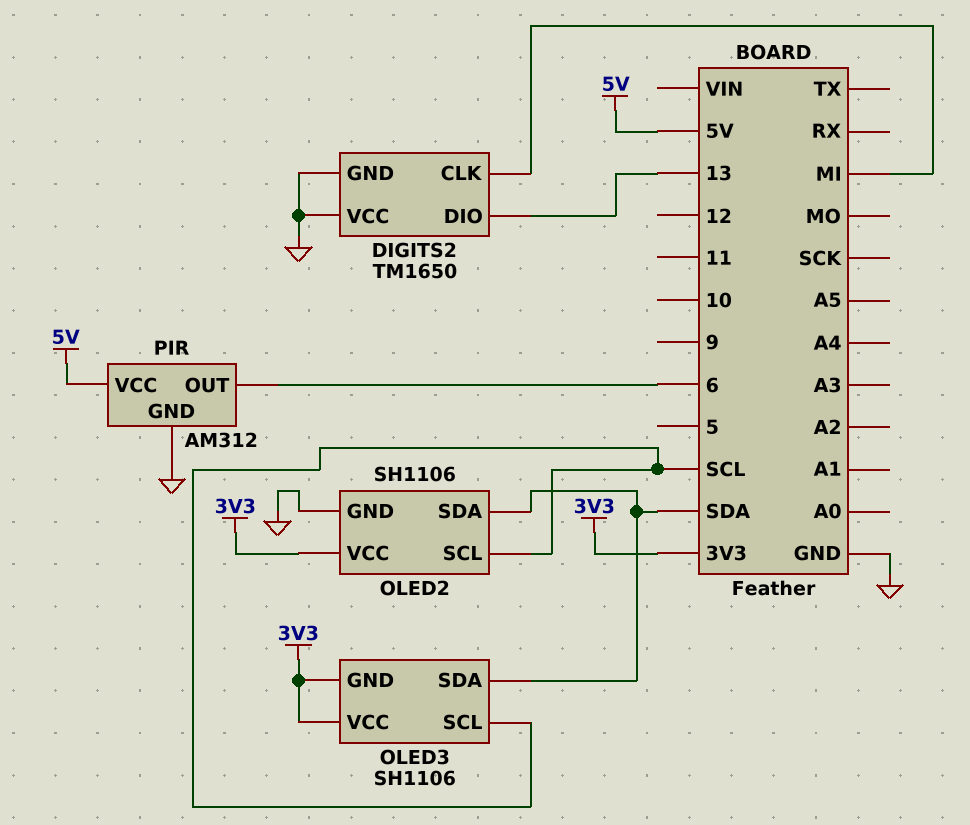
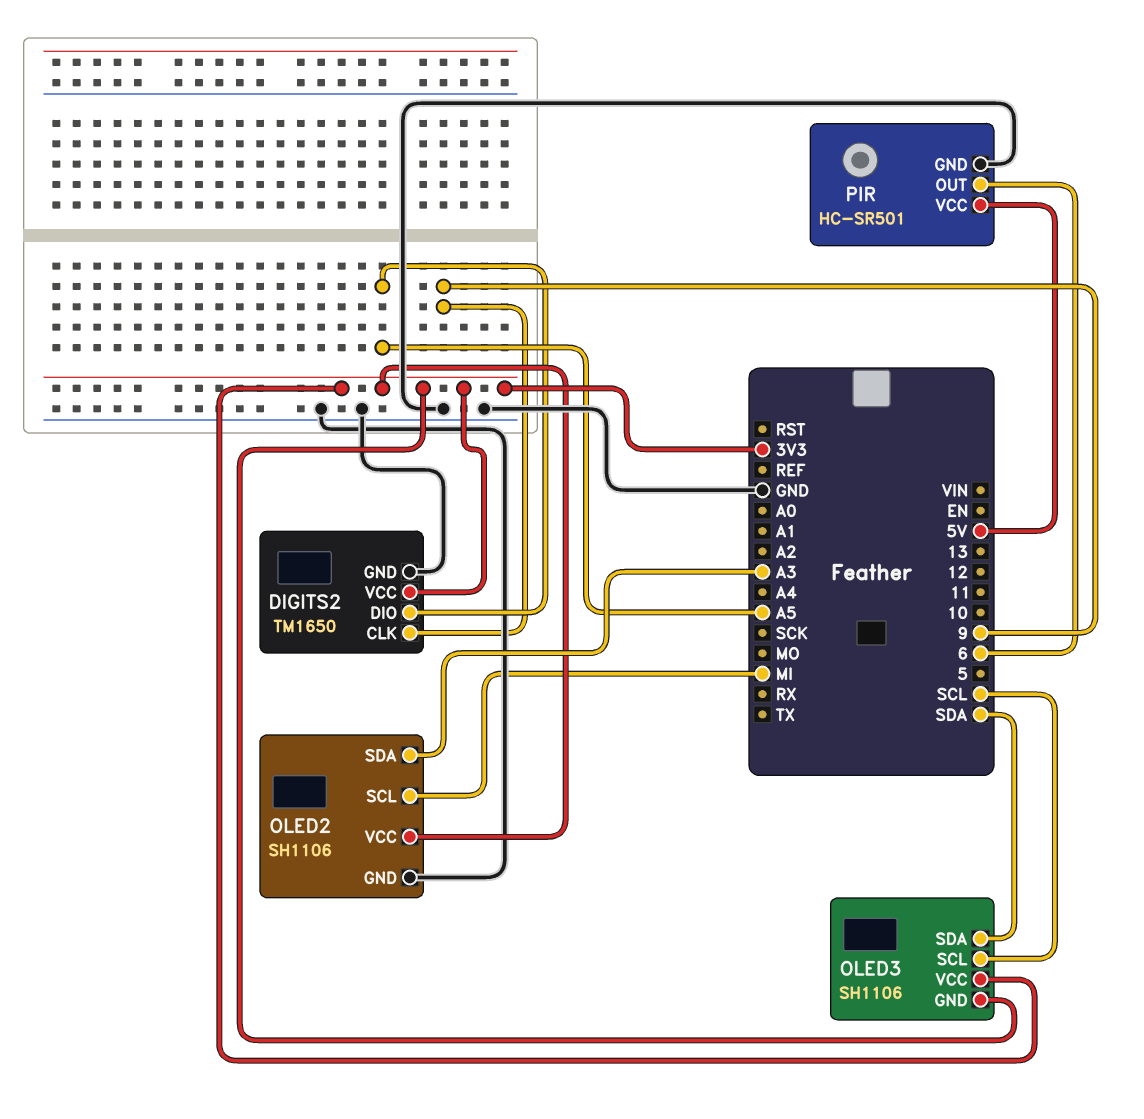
DIGITS2 pin CLK: MI -> 9
DIGITS2 pin DIO: 13 -> A5
DIGITS2 pin VCC: GND -> 3V3
OLED2 pin SCL: SCL -> MI
OLED2 pin SDA: SDA -> A3
PIR: AM312 -> HC-SR501

